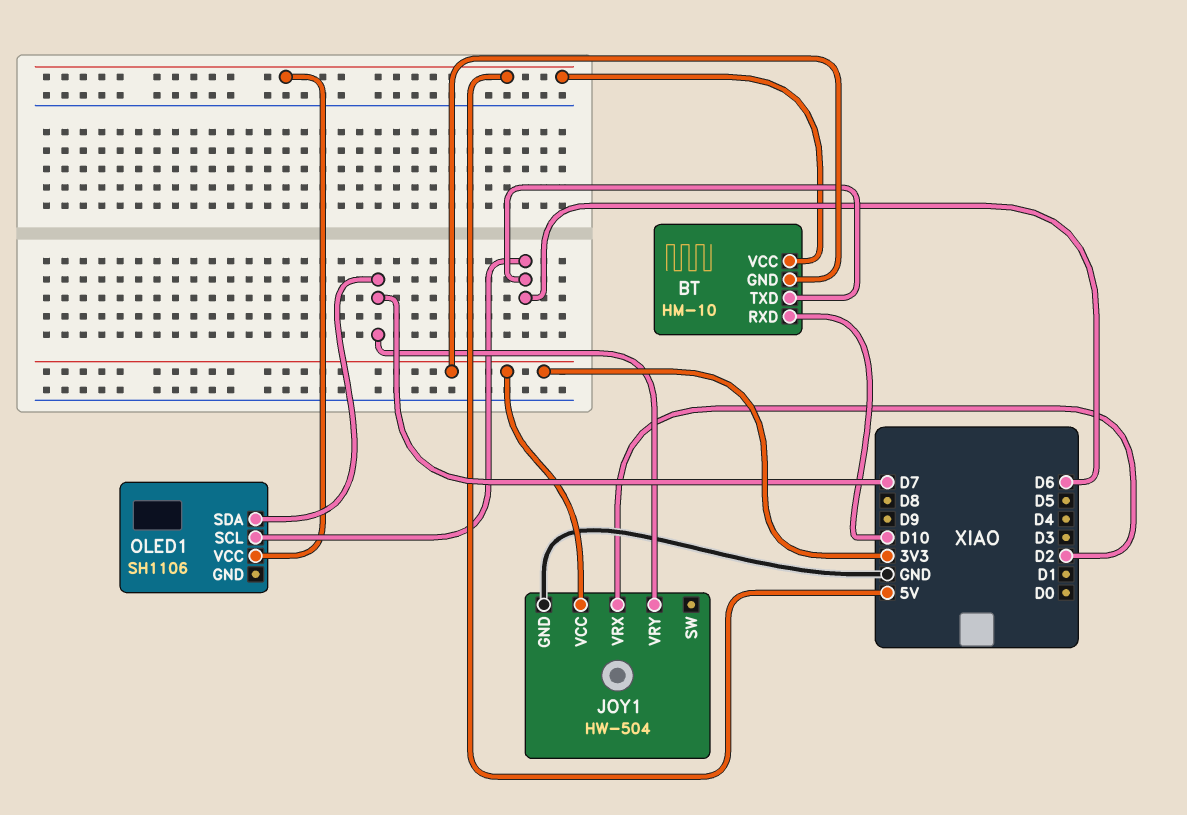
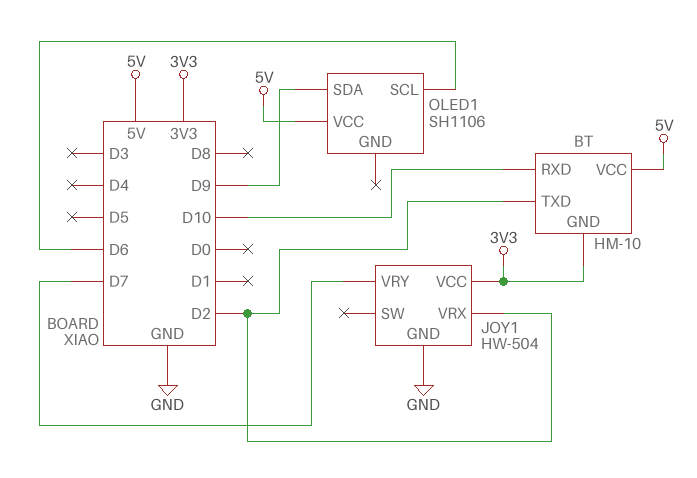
BT pin TXD: D6 -> D2
OLED1 pin SDA: D7 -> D9

